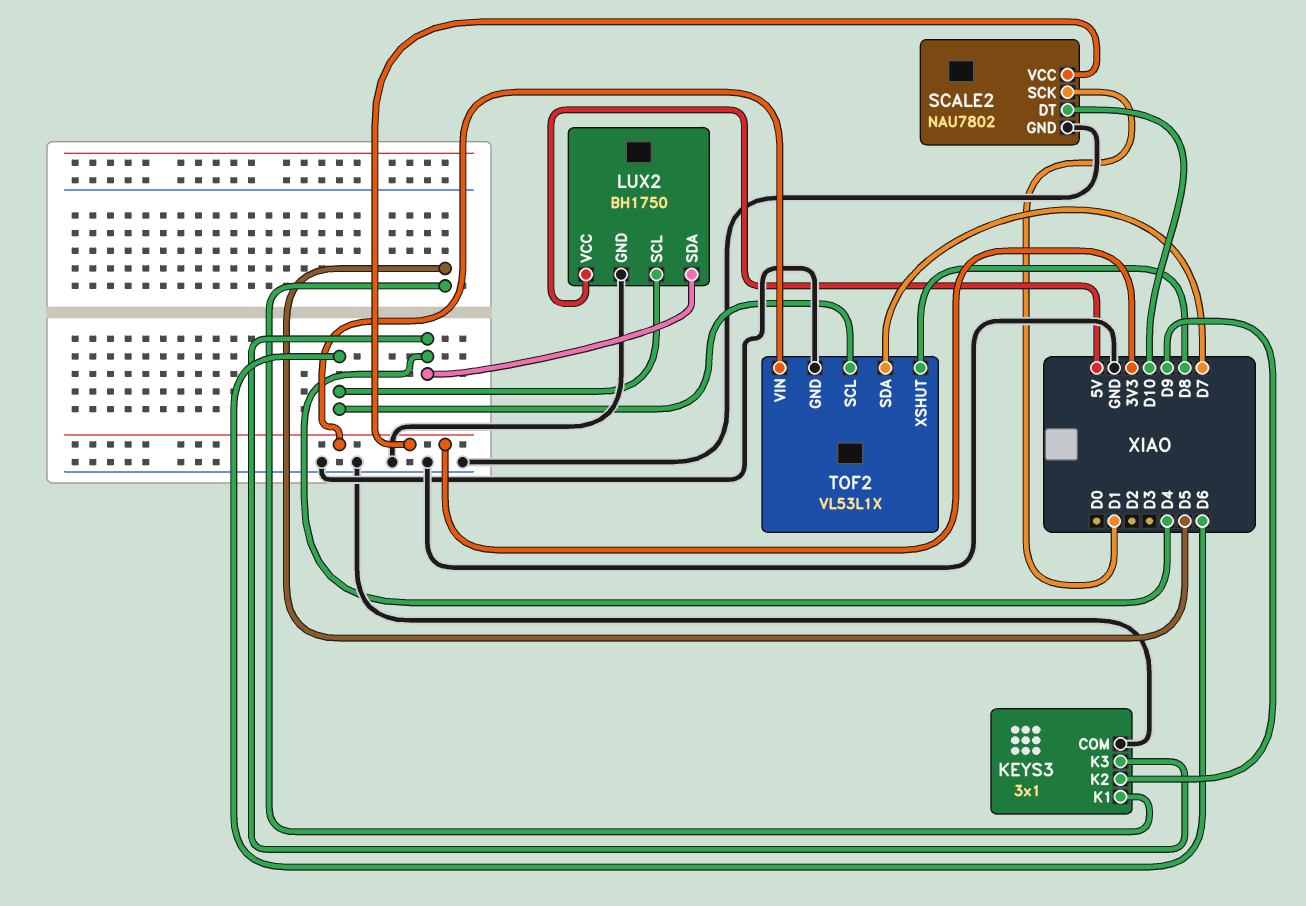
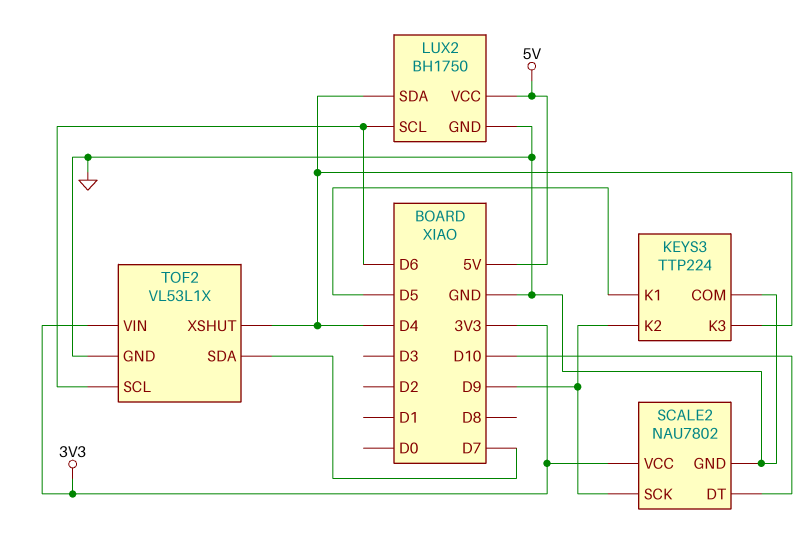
KEYS3: 3x1 -> TTP224
SCALE2 pin SCK: D1 -> D9
TOF2 pin XSHUT: D8 -> D4

